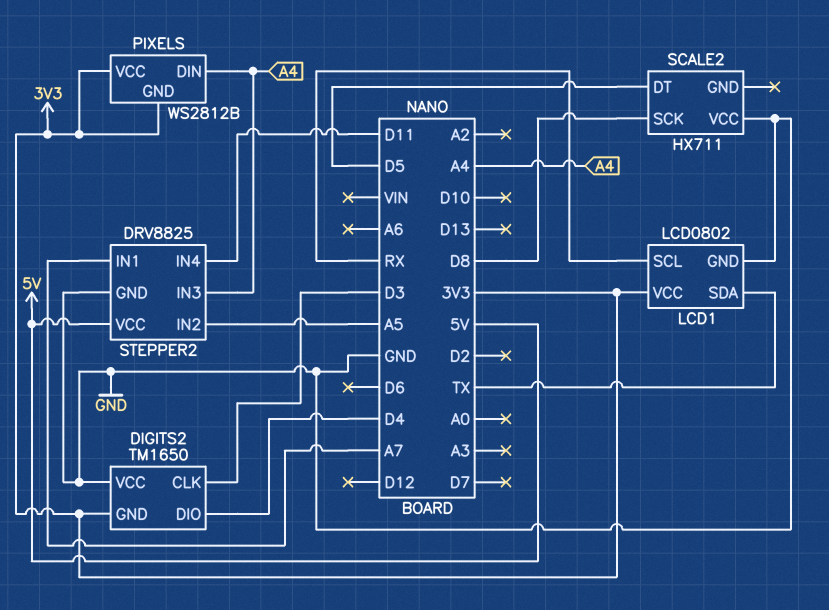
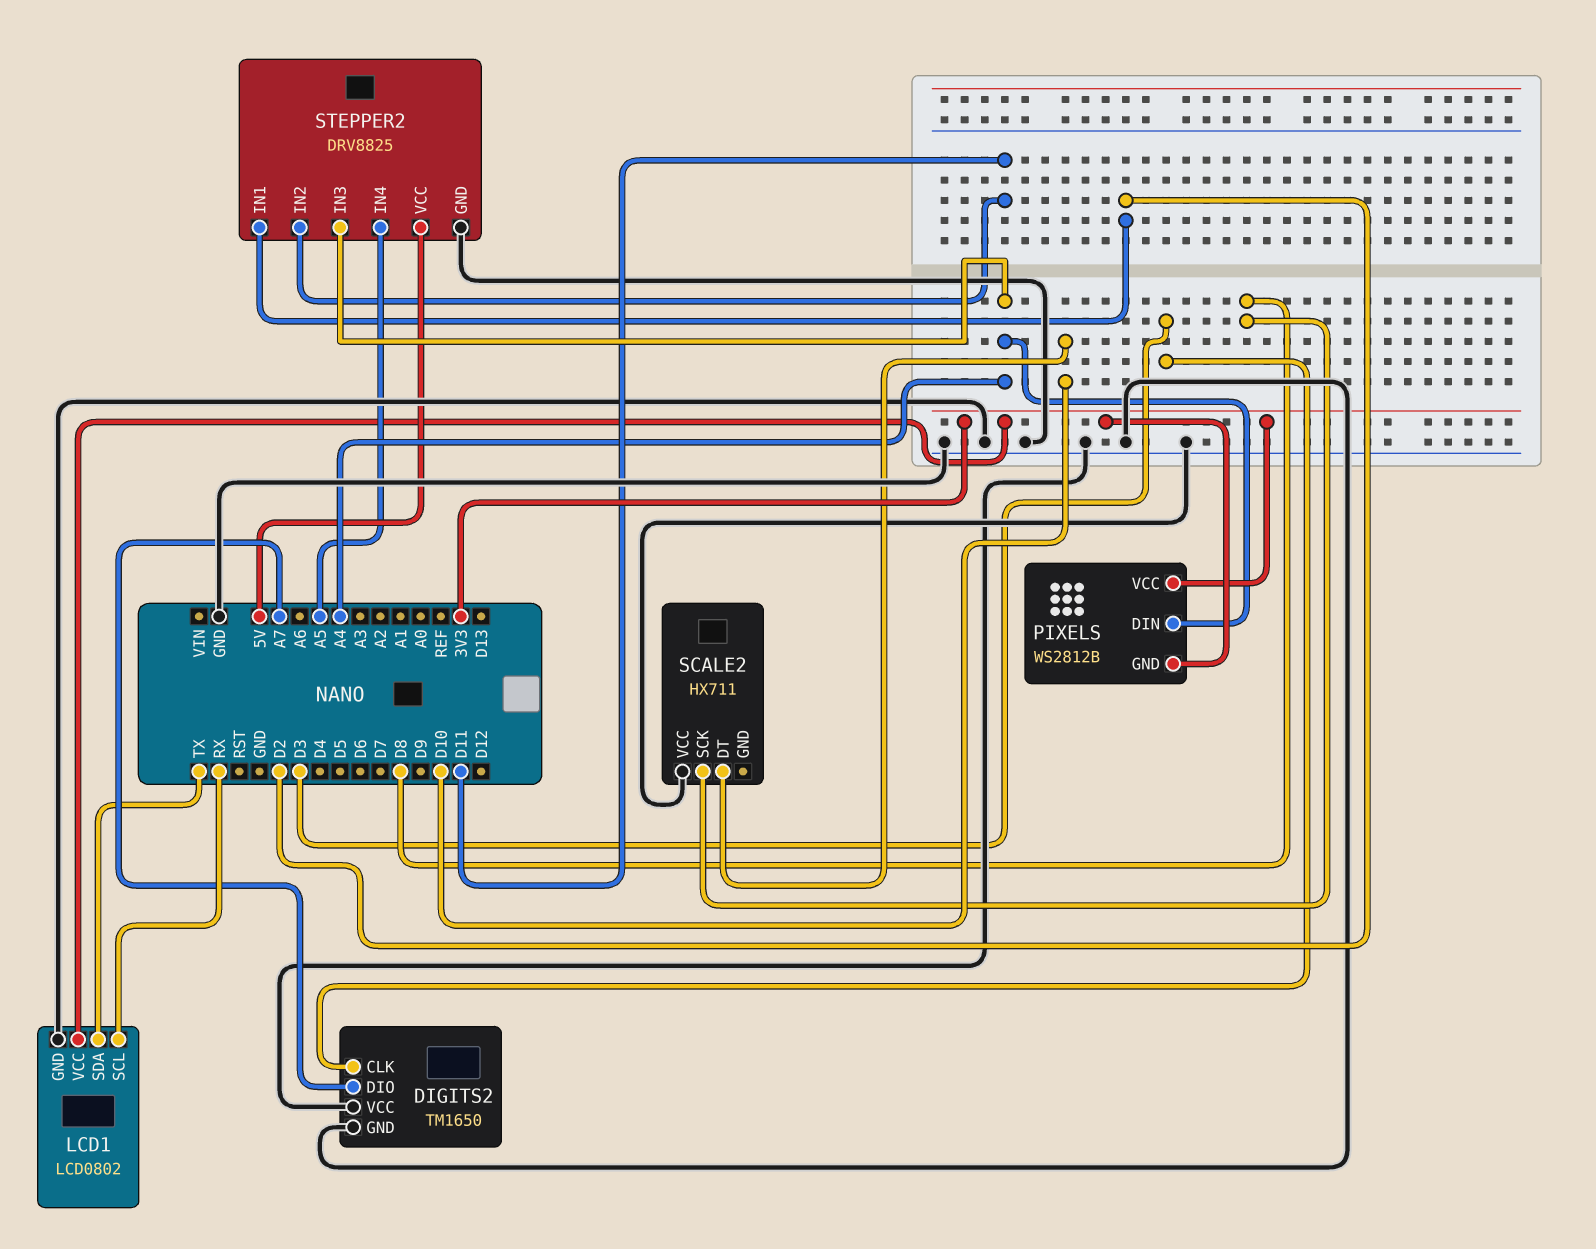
DIGITS2 pin DIO: D4 -> A7
DIGITS2 pin GND: 3V3 -> GND
SCALE2 pin DT: D5 -> D10
STEPPER2 pin IN1: A7 -> D2
STEPPER2 pin IN2: A5 -> D11
STEPPER2 pin IN4: D11 -> A5

